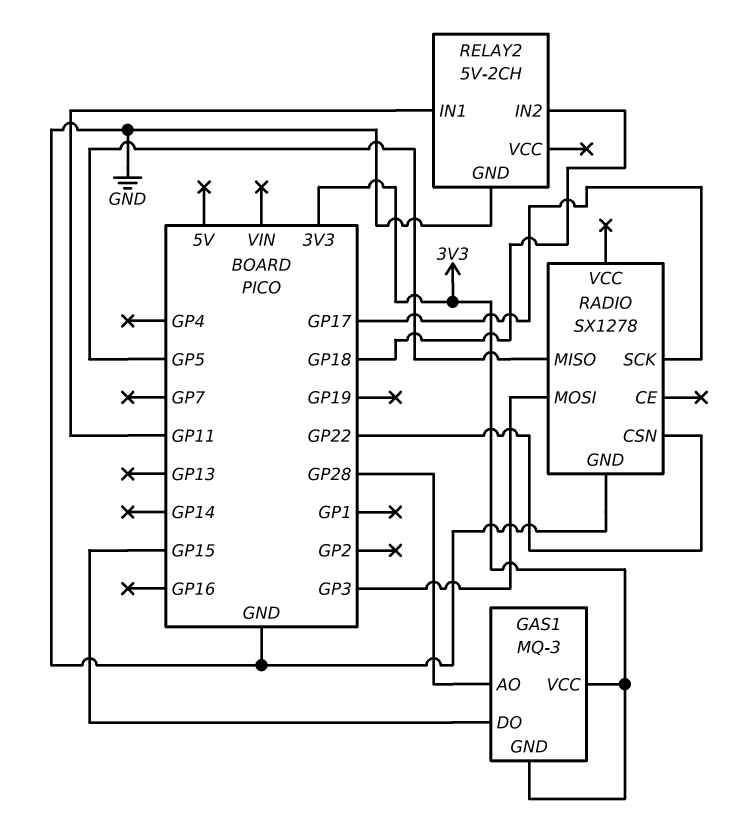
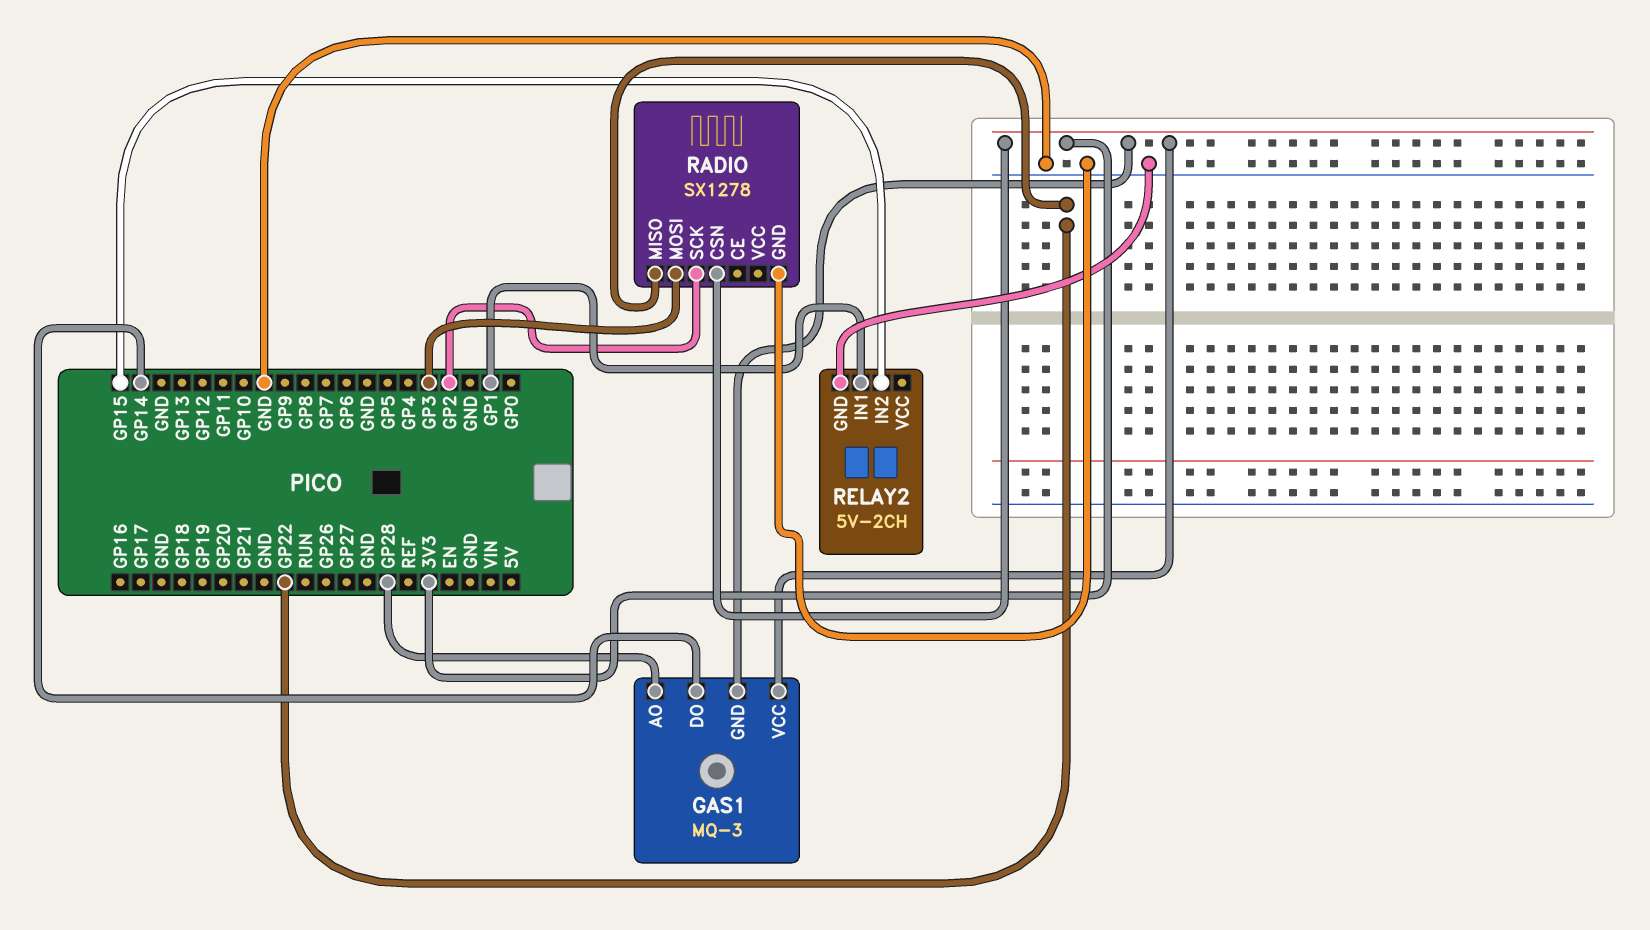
GAS1 pin DO: GP15 -> GP14
RADIO pin CSN: GP22 -> 3V3
RADIO pin MISO: GP5 -> GP22
RADIO pin SCK: GP17 -> GP2
RELAY2 pin IN1: GP11 -> GP1
RELAY2 pin IN2: GP18 -> GP15

